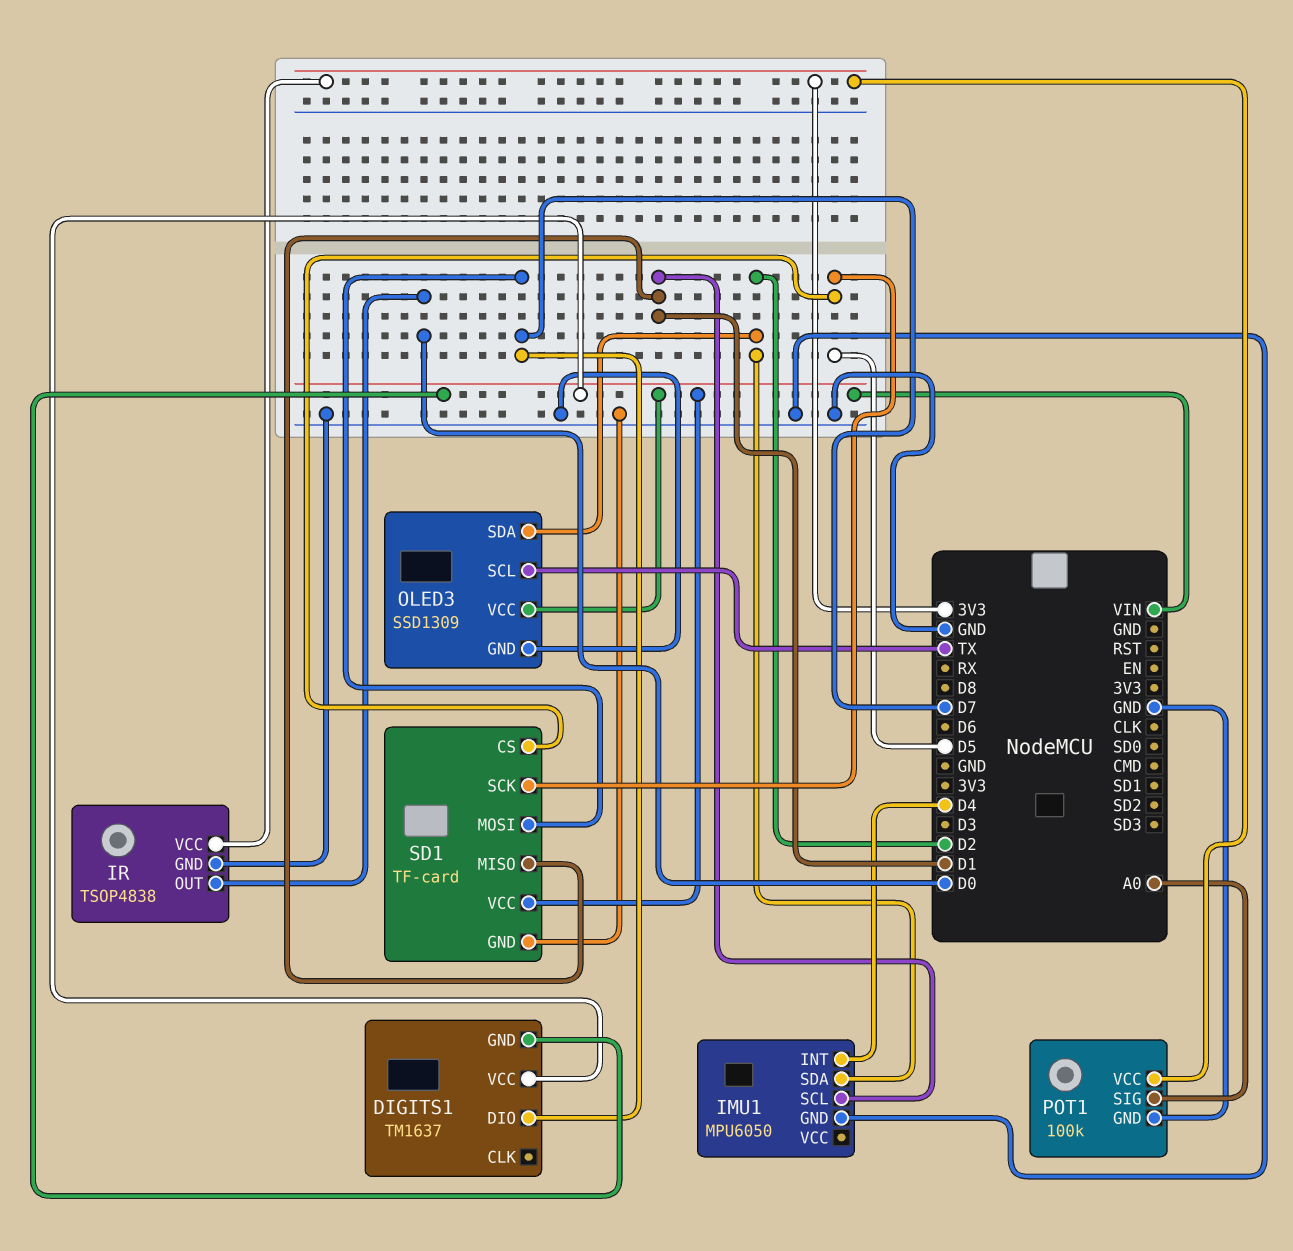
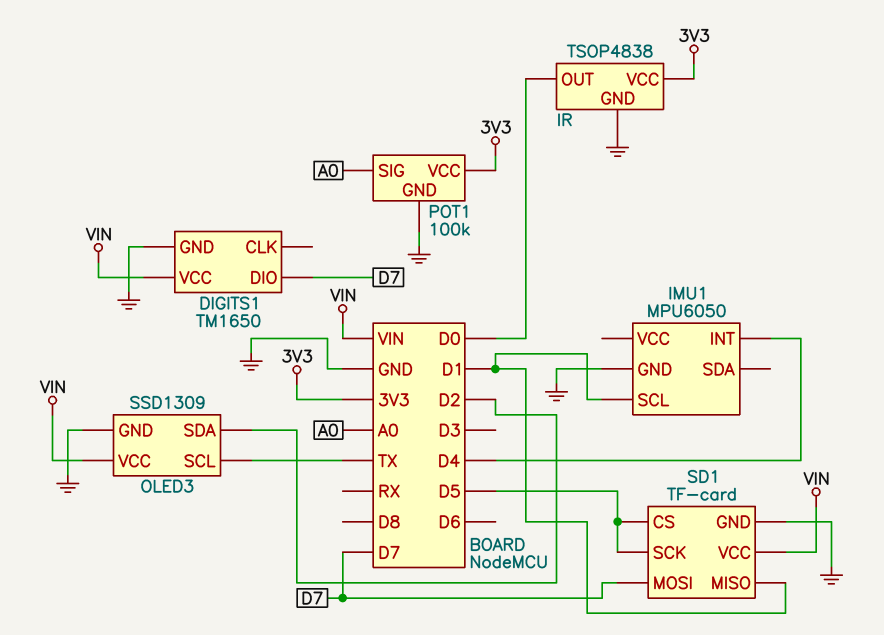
DIGITS1: TM1637 -> TM1650
DIGITS1 pin GND: VIN -> GND
IMU1 pin SDA: D2 -> none

